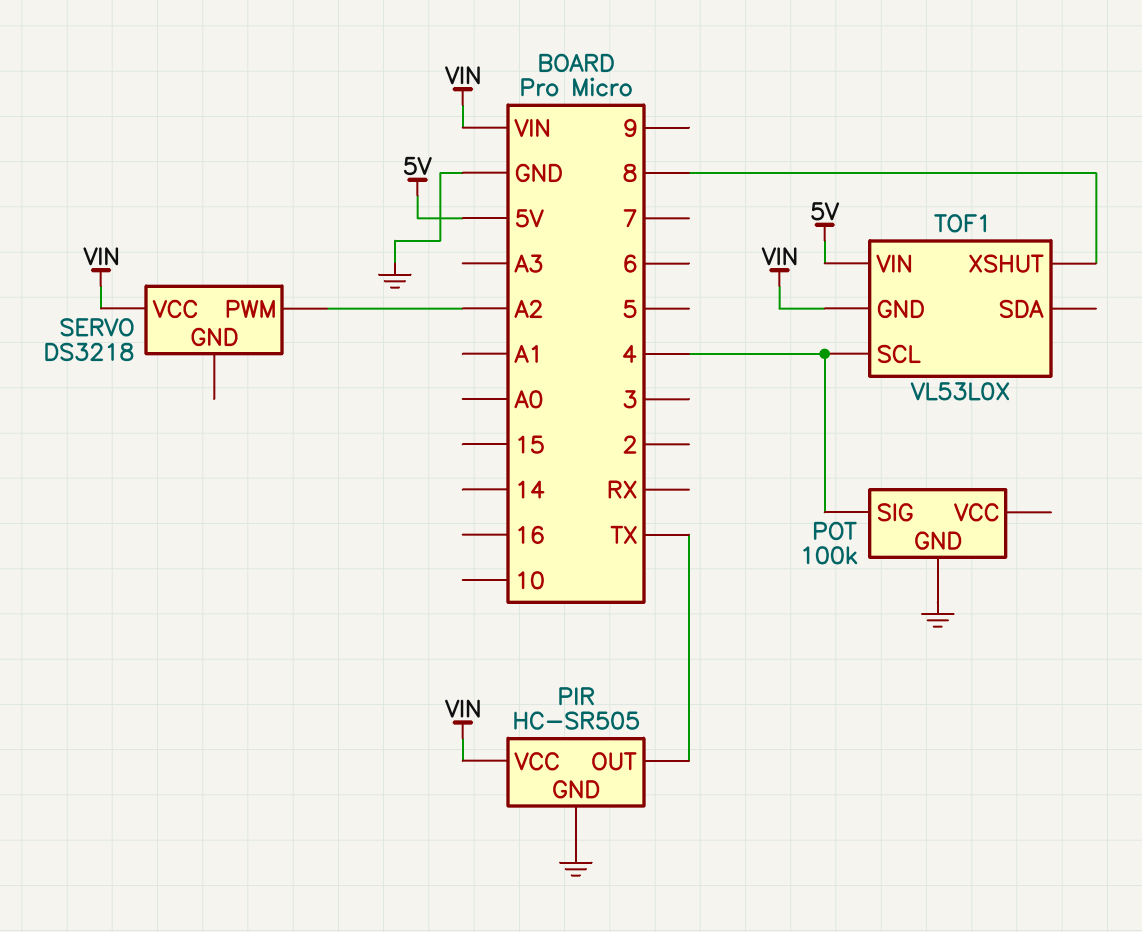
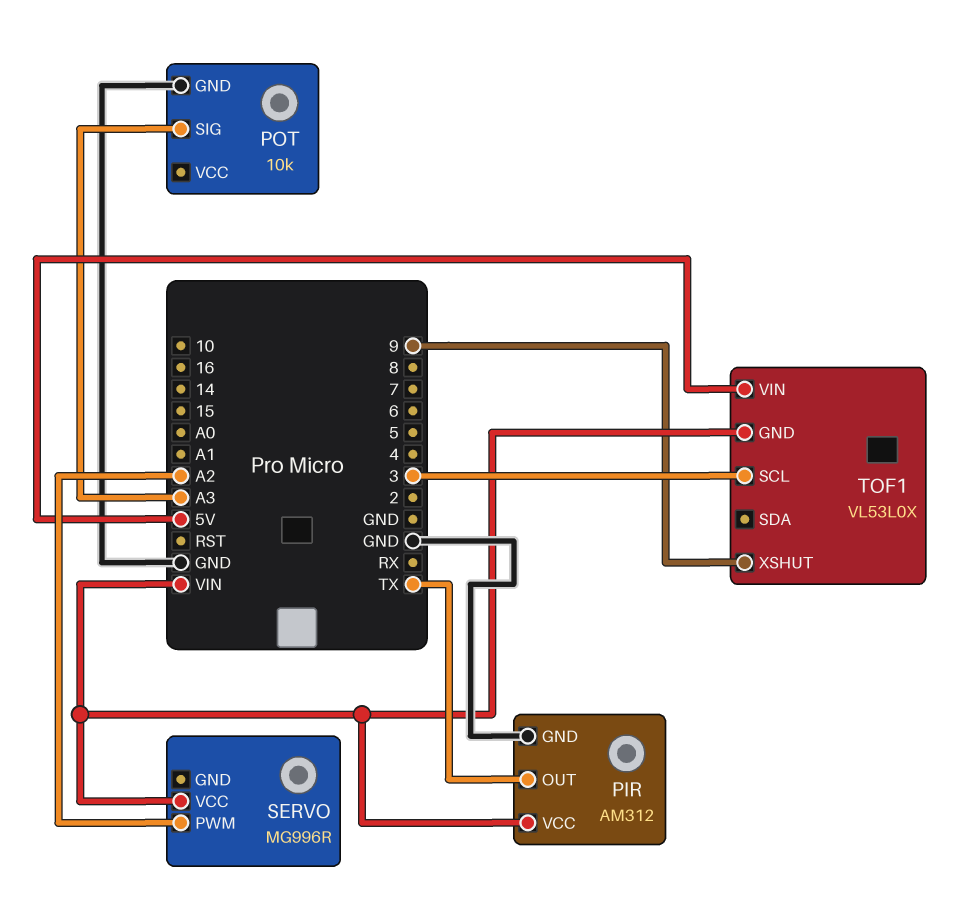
PIR: HC-SR505 -> AM312
POT: 100k -> 10k
POT pin SIG: 4 -> A3
SERVO: DS3218 -> MG996R
TOF1 pin SCL: 4 -> 3
TOF1 pin XSHUT: 8 -> 9

